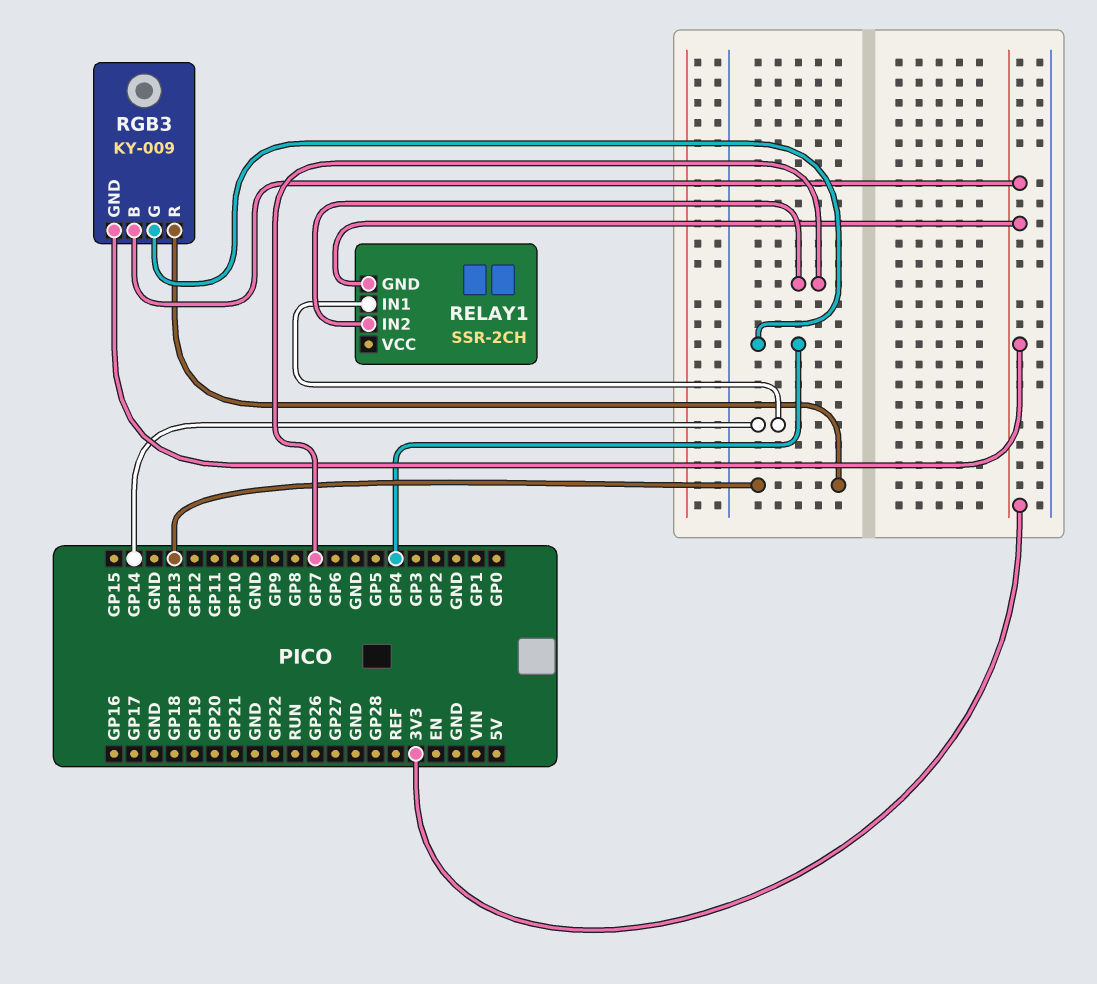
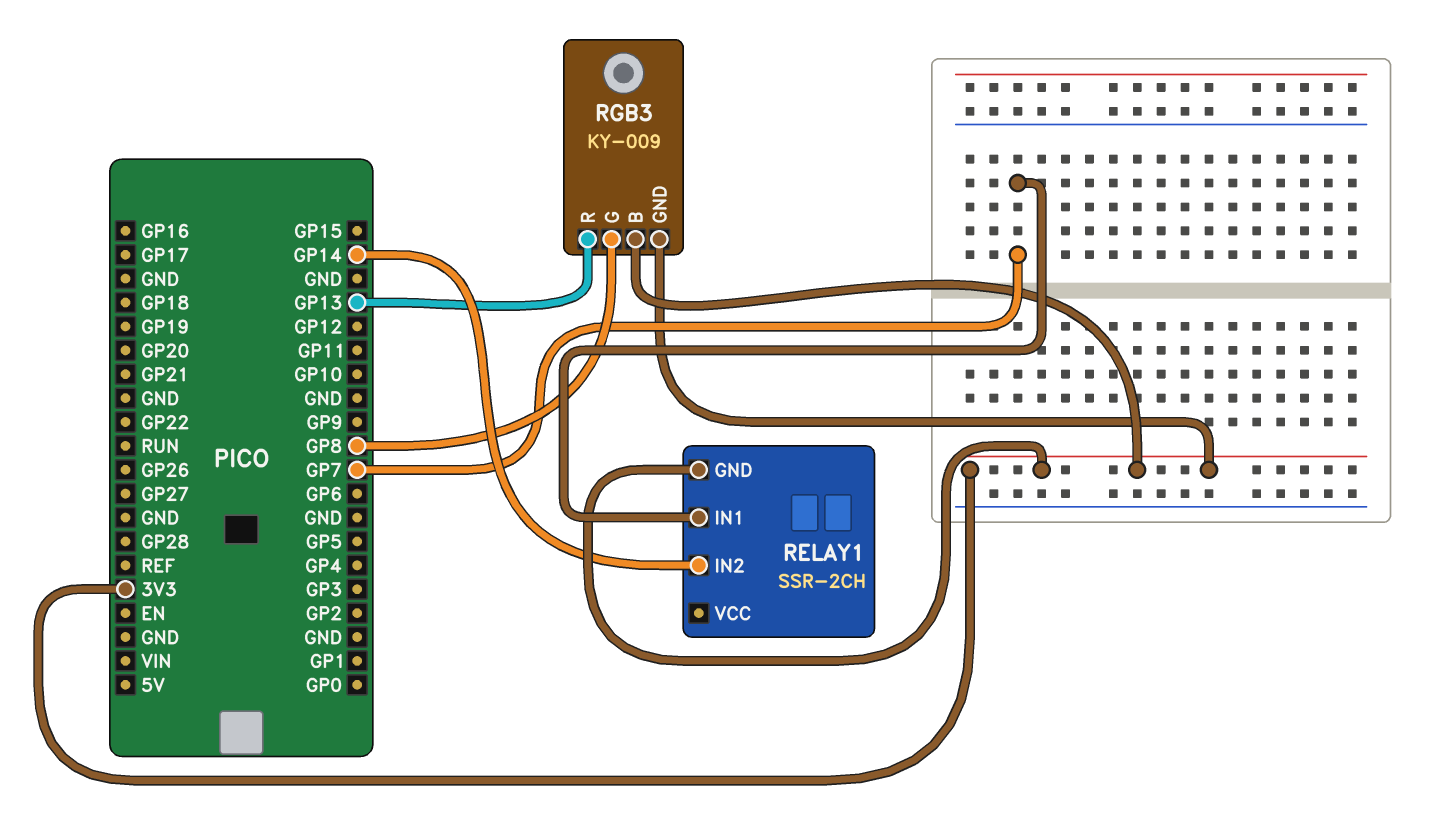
RELAY1 pin IN1: GP14 -> GP7
RELAY1 pin IN2: GP7 -> GP14
RGB3 pin G: GP4 -> GP8

